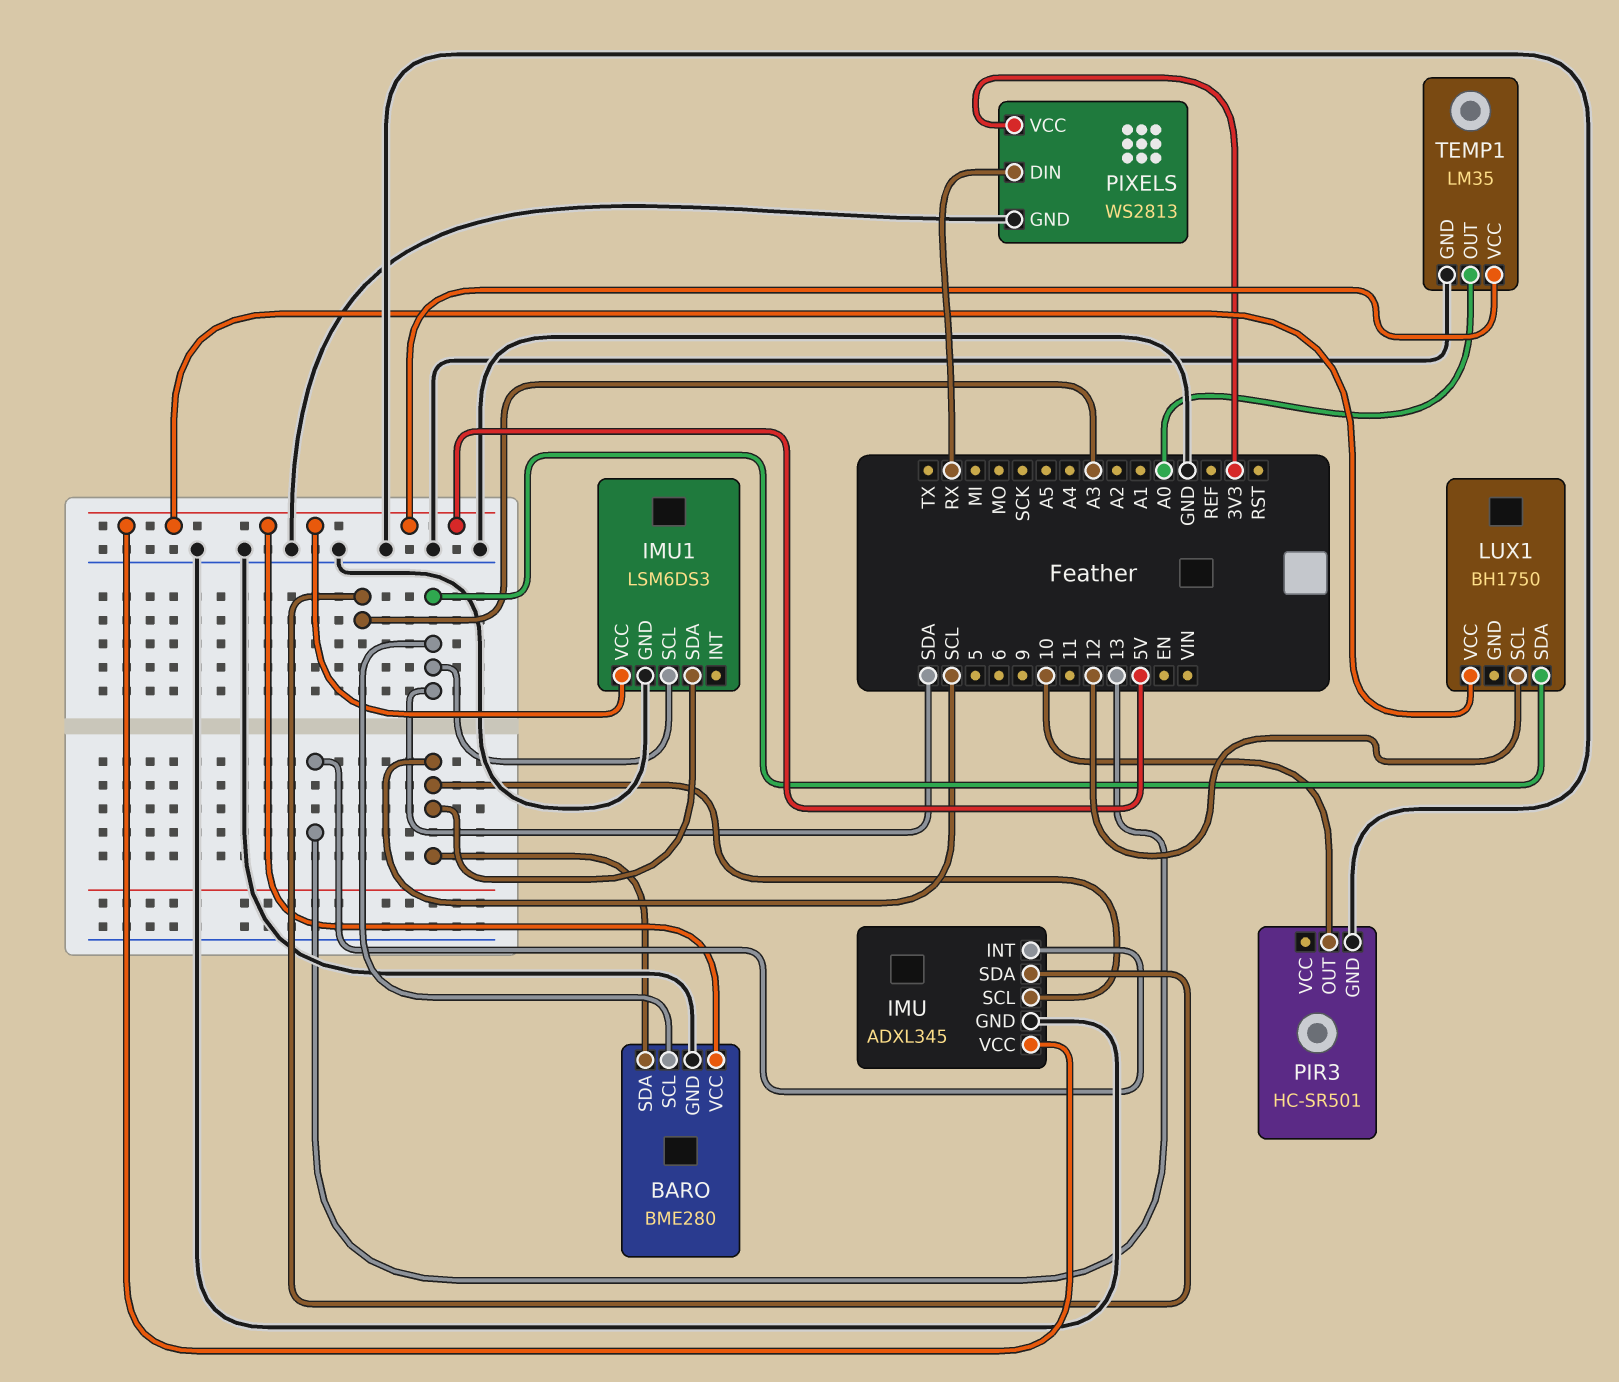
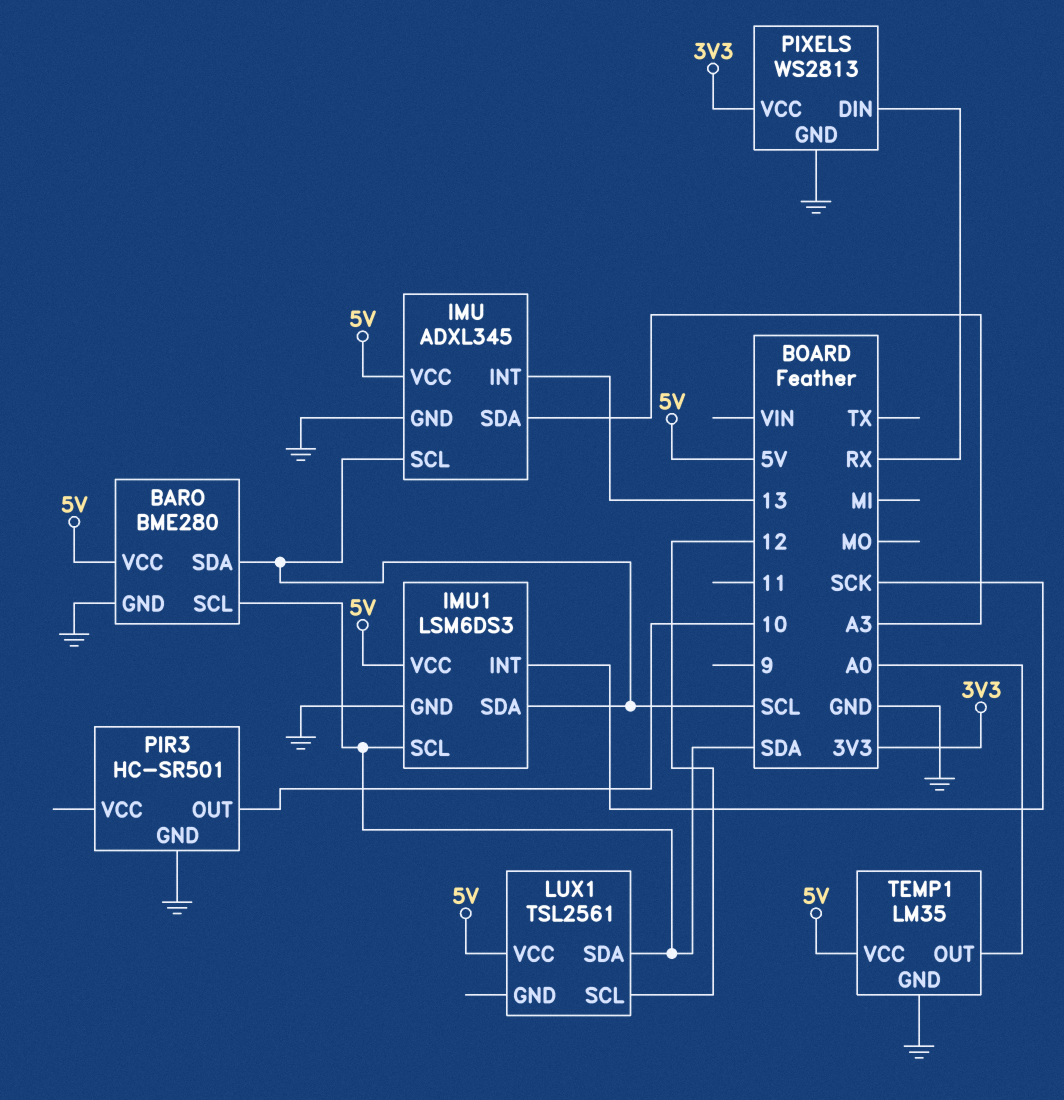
IMU1 pin INT: none -> SCK
LUX1: BH1750 -> TSL2561

